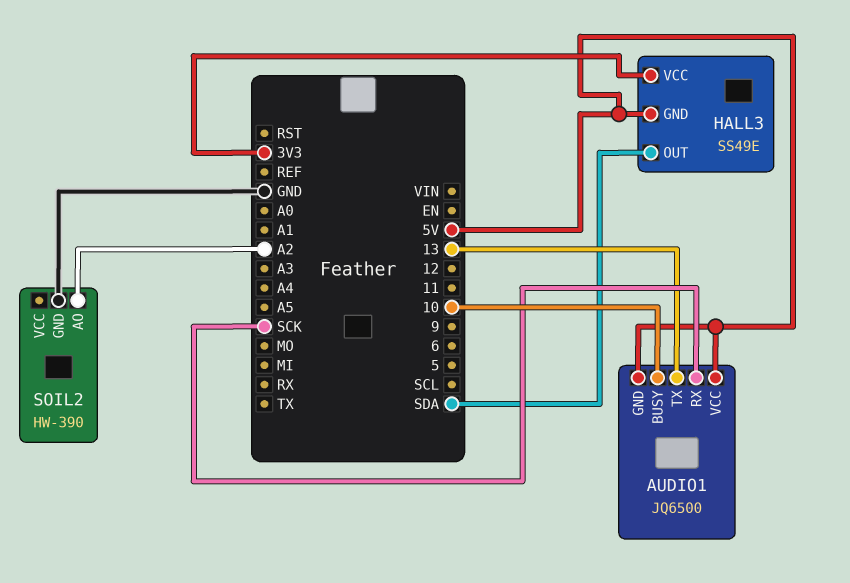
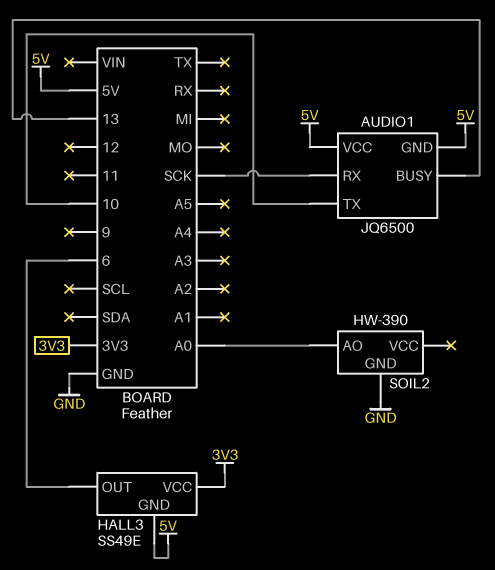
AUDIO1 pin BUSY: 10 -> 13
AUDIO1 pin TX: 13 -> 10
HALL3 pin OUT: SDA -> 6
SOIL2 pin AO: A2 -> A0

